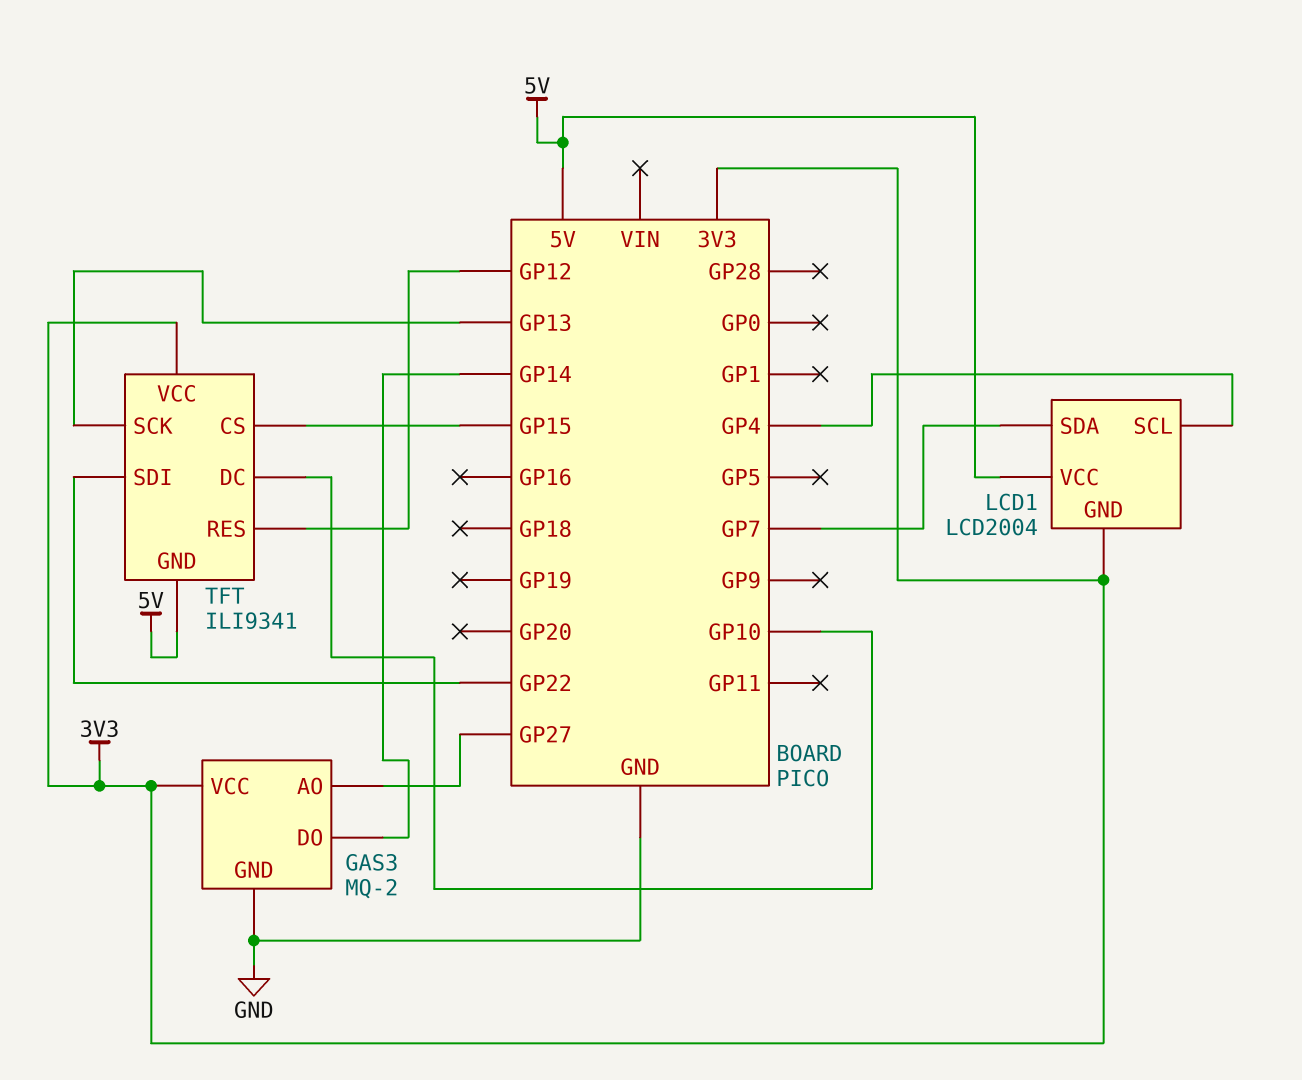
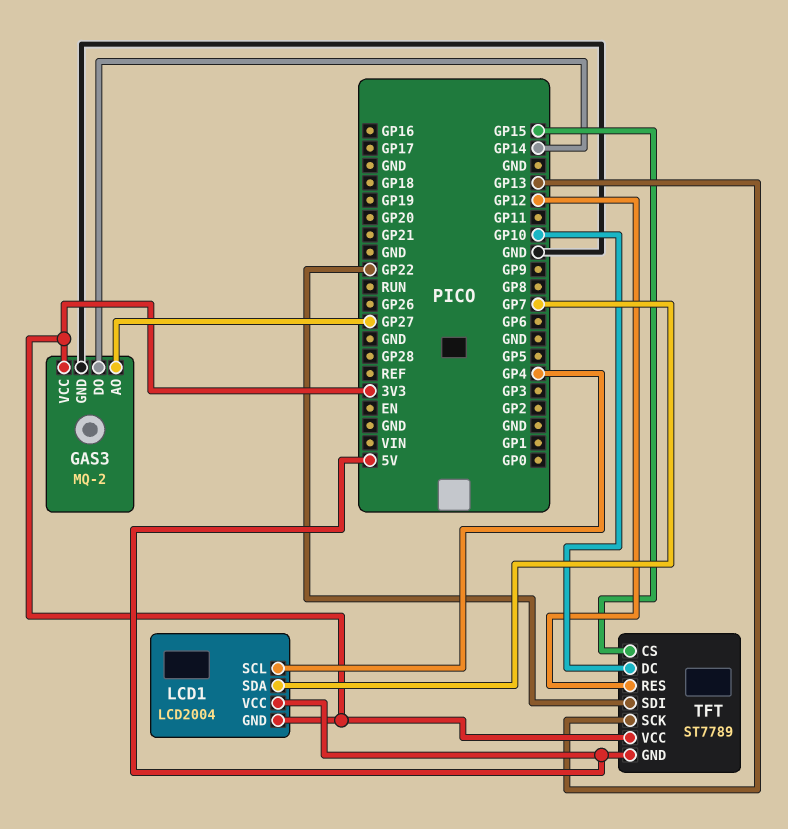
TFT: ILI9341 -> ST7789

